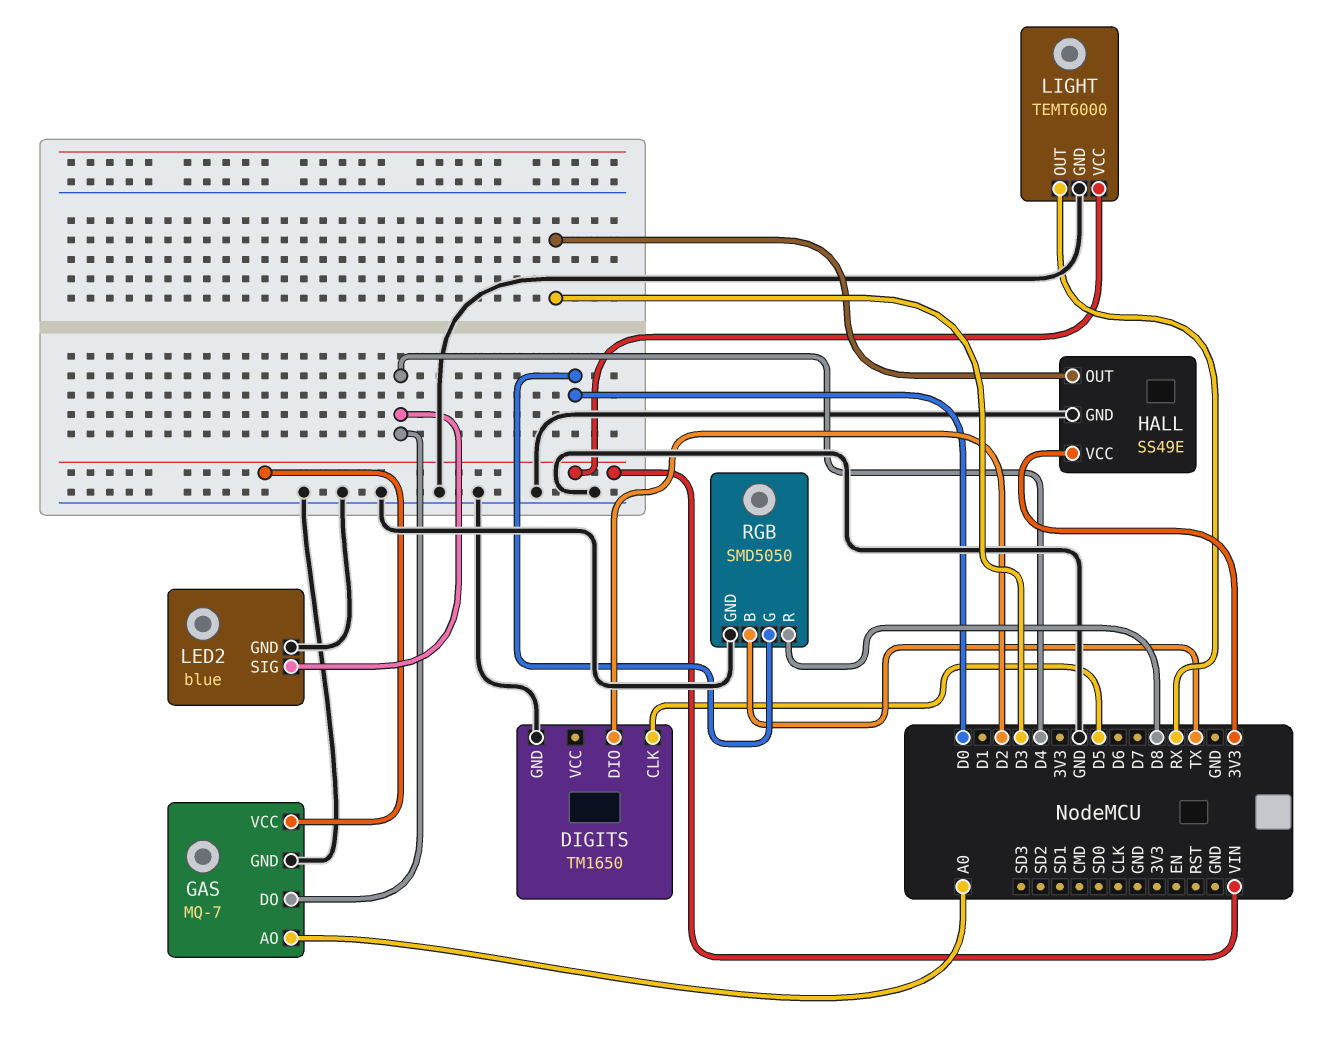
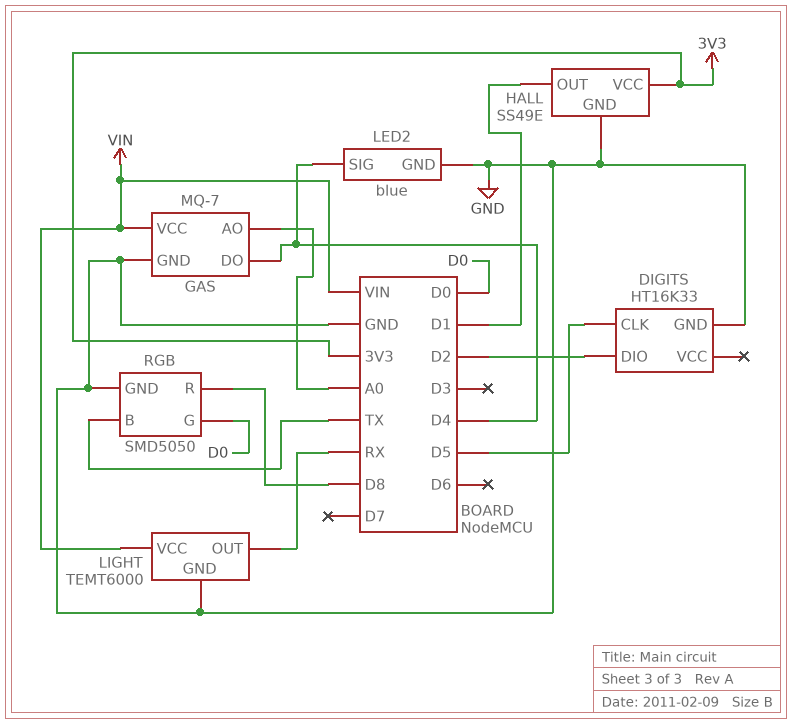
DIGITS: TM1650 -> HT16K33
HALL pin OUT: D3 -> D1

